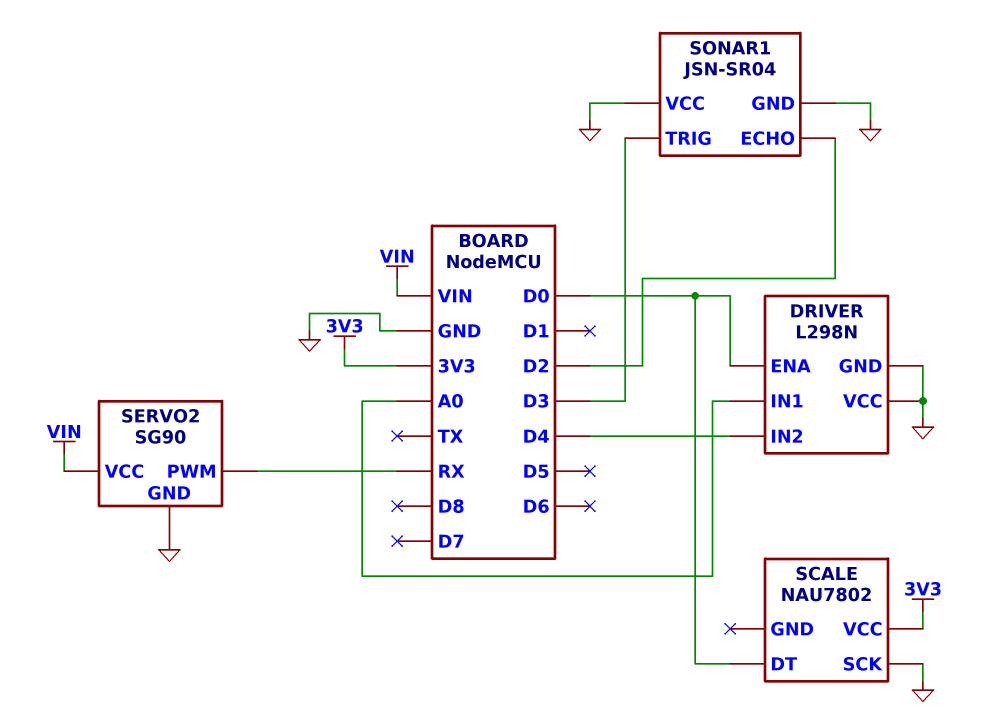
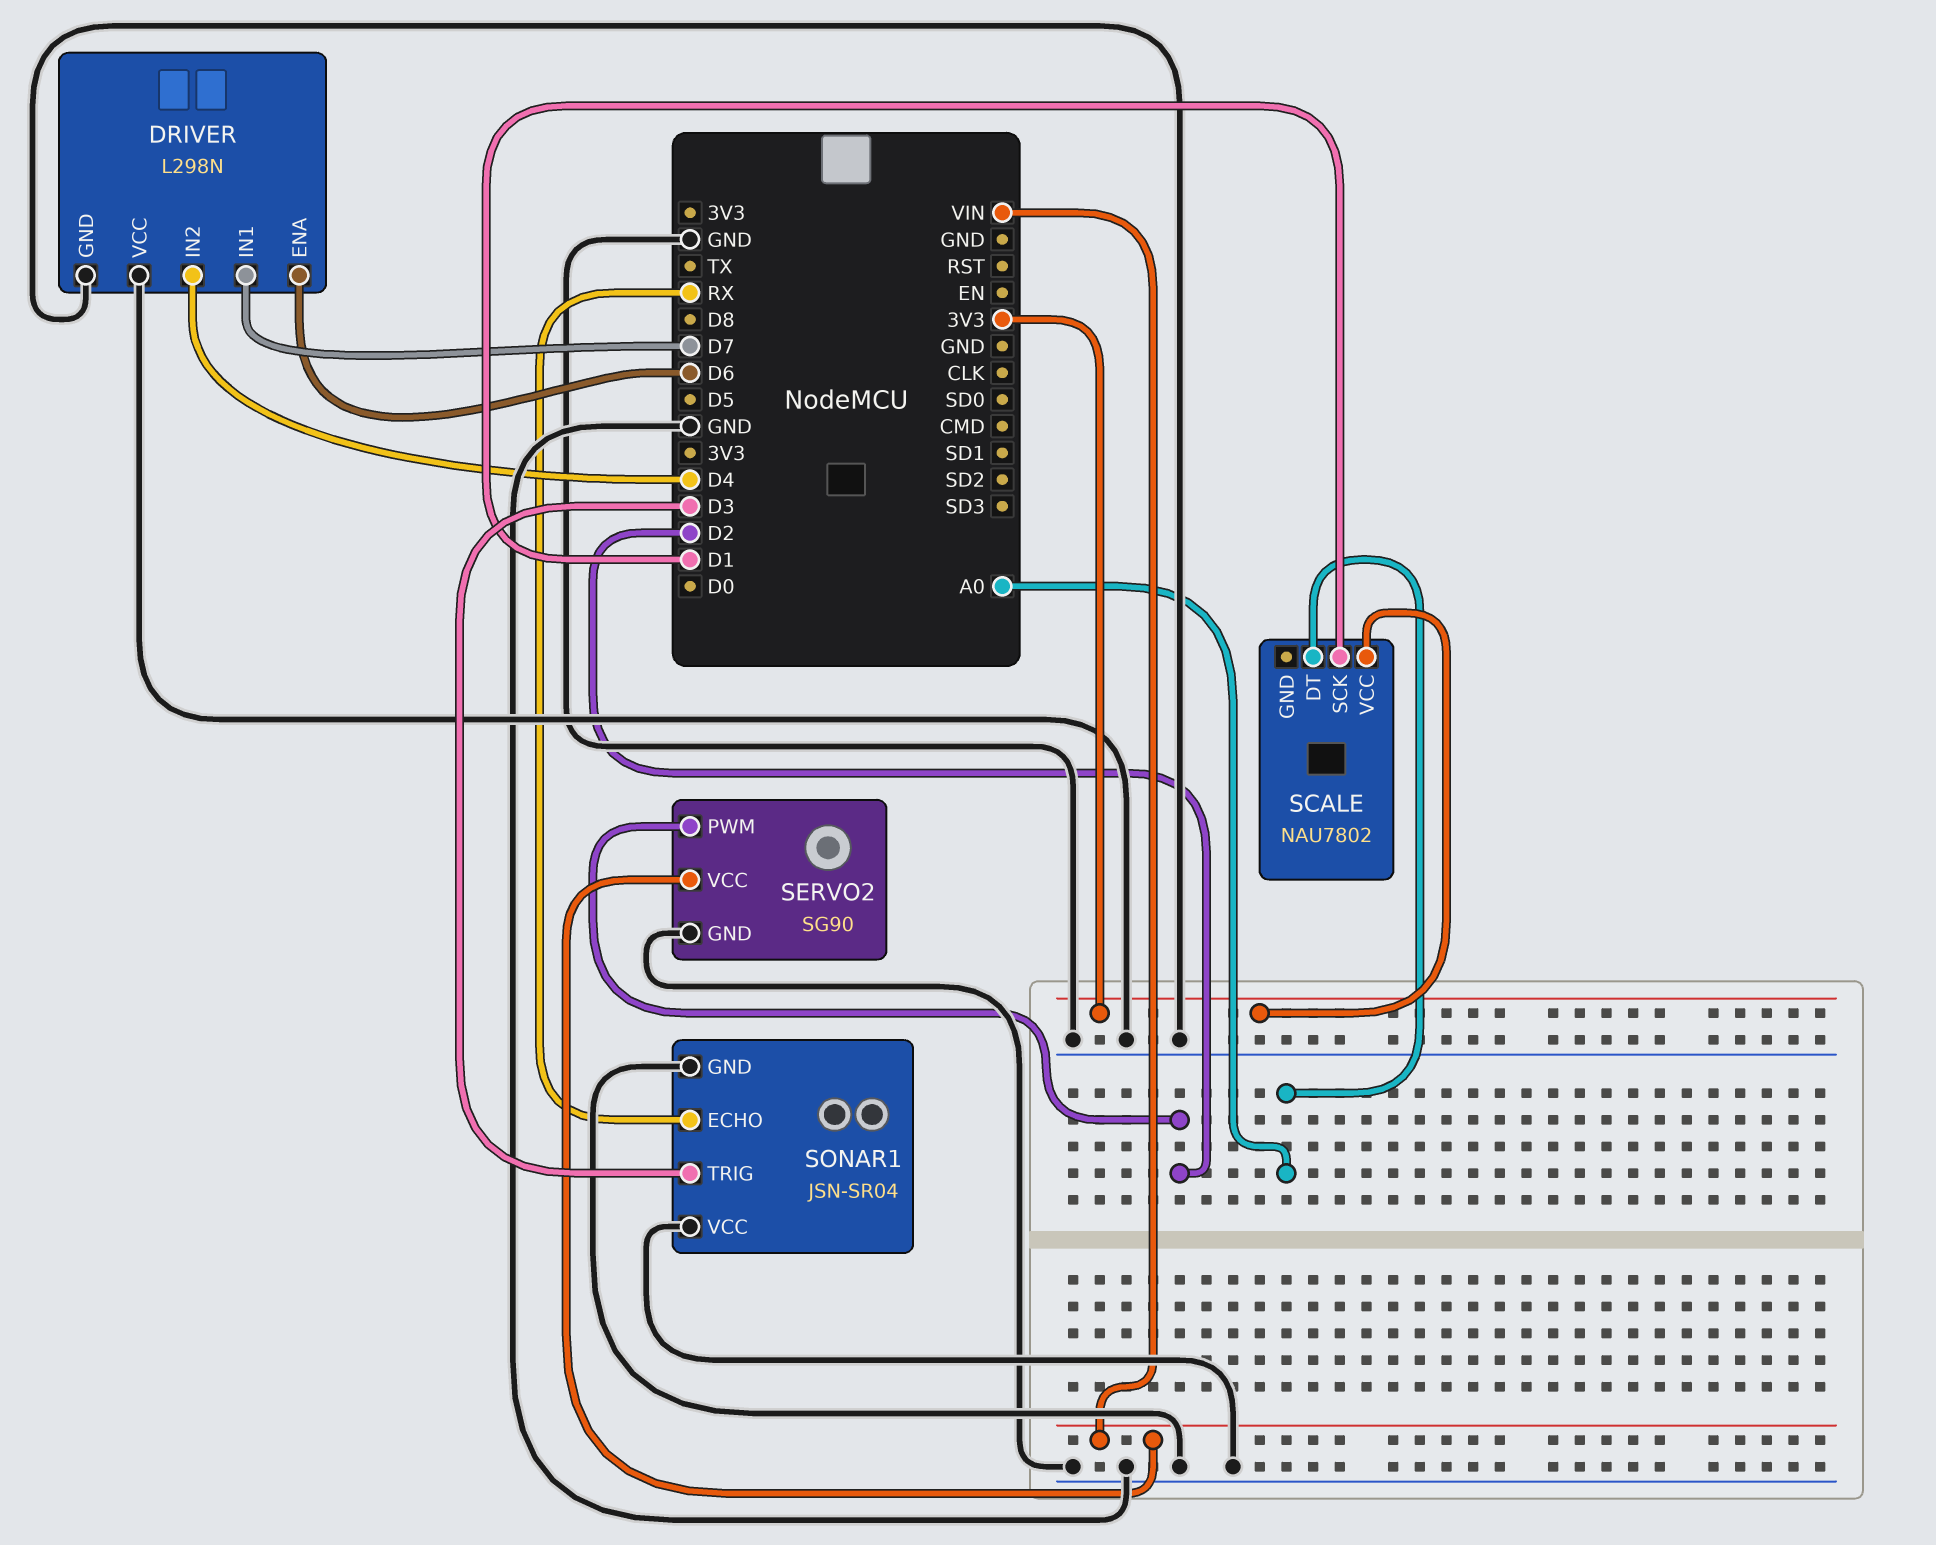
DRIVER pin ENA: D0 -> D6
DRIVER pin IN1: A0 -> D7
SCALE pin DT: D0 -> A0
SCALE pin SCK: GND -> D1
SERVO2 pin PWM: RX -> D2
SONAR1 pin ECHO: D2 -> RX

